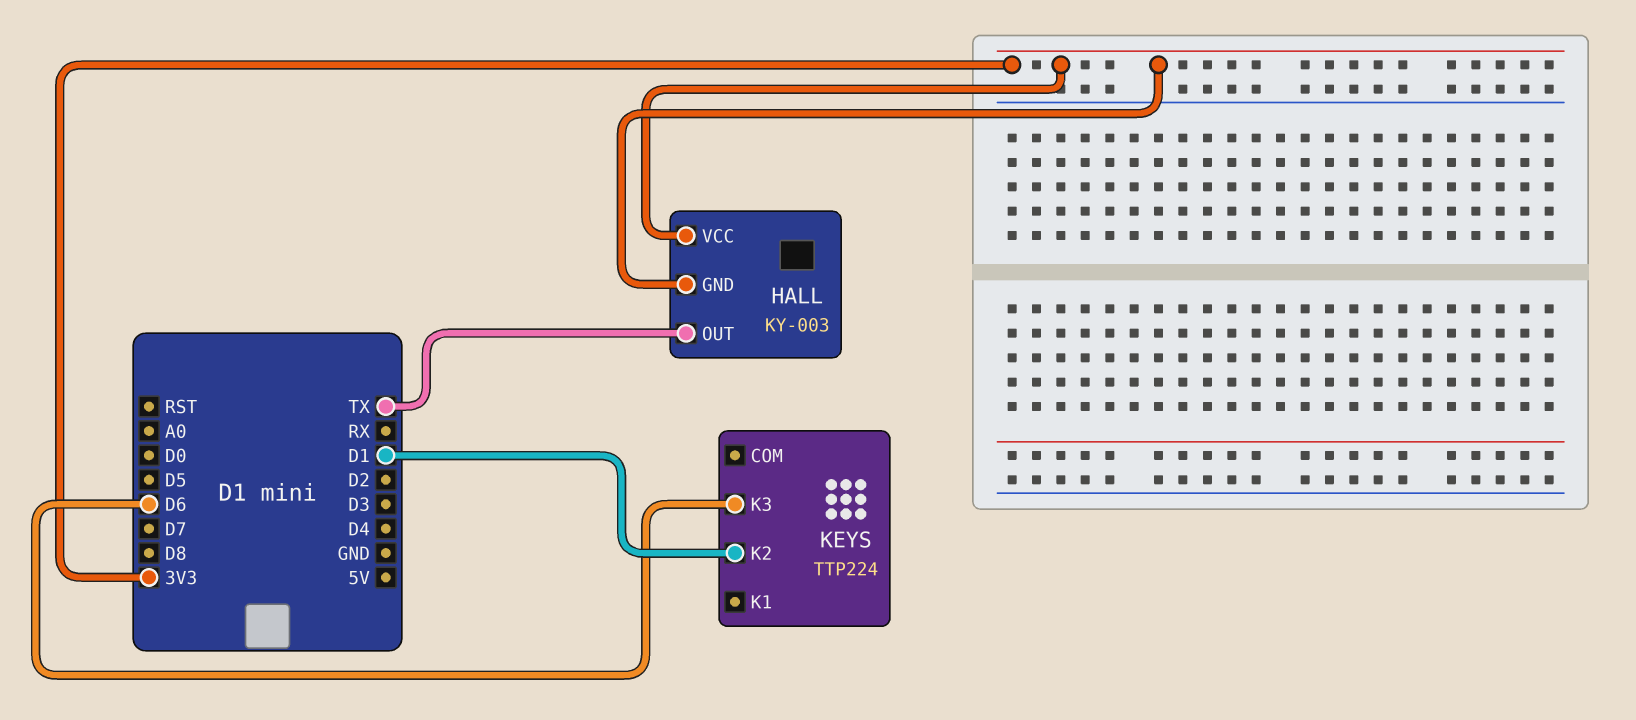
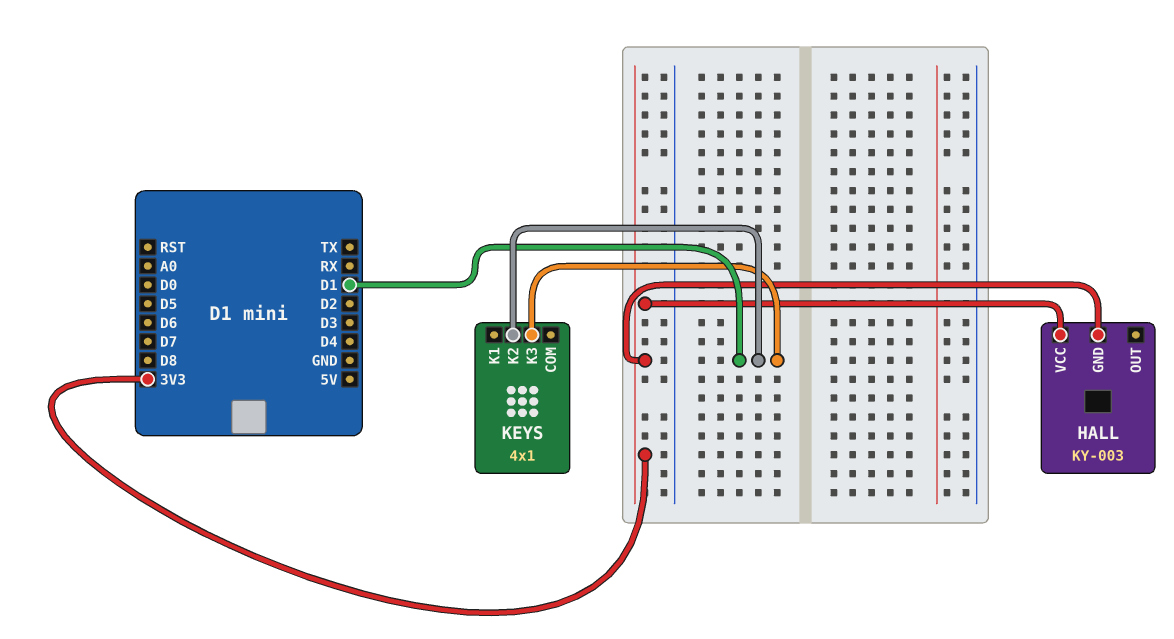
HALL pin OUT: TX -> none
KEYS: TTP224 -> 4x1
KEYS pin K3: D6 -> D1

